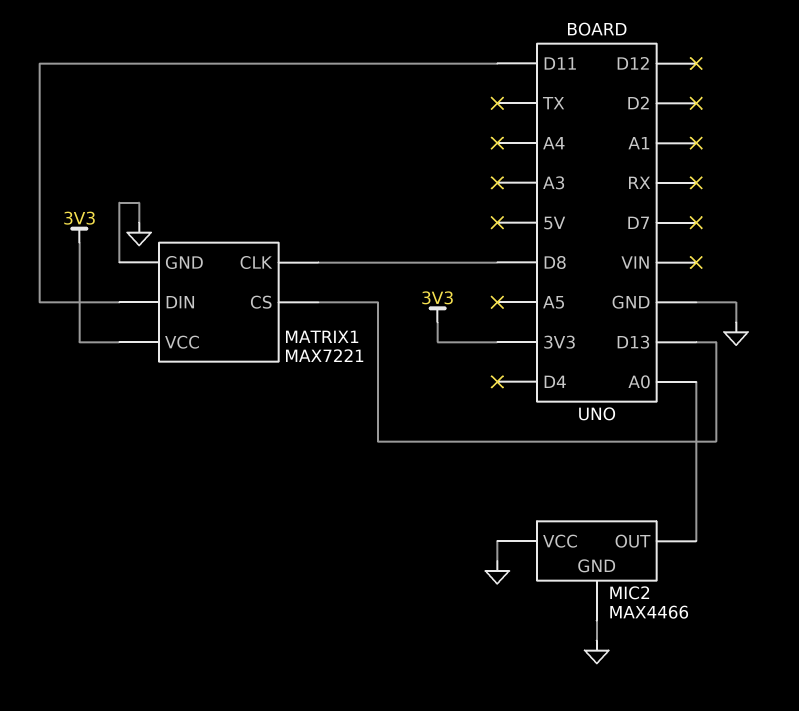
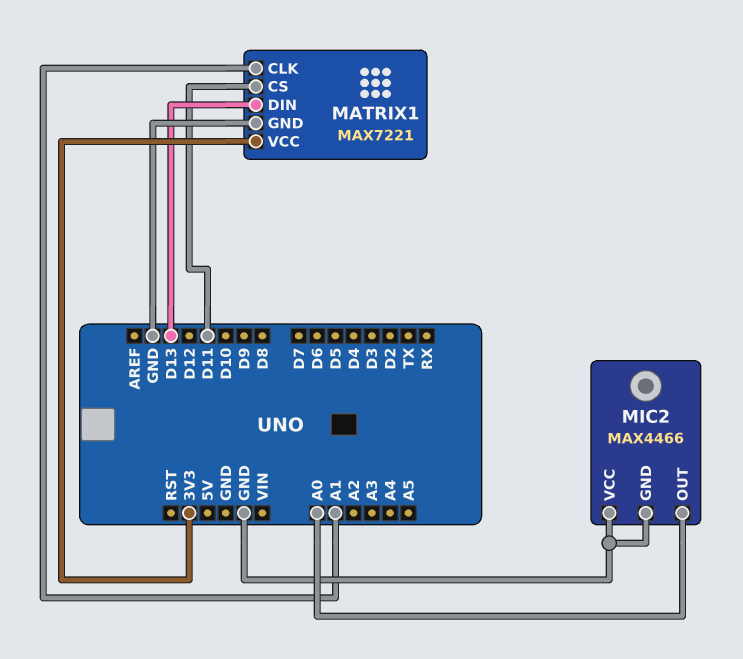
MATRIX1 pin CLK: D8 -> A1
MATRIX1 pin CS: D13 -> D11
MATRIX1 pin DIN: D11 -> D13

